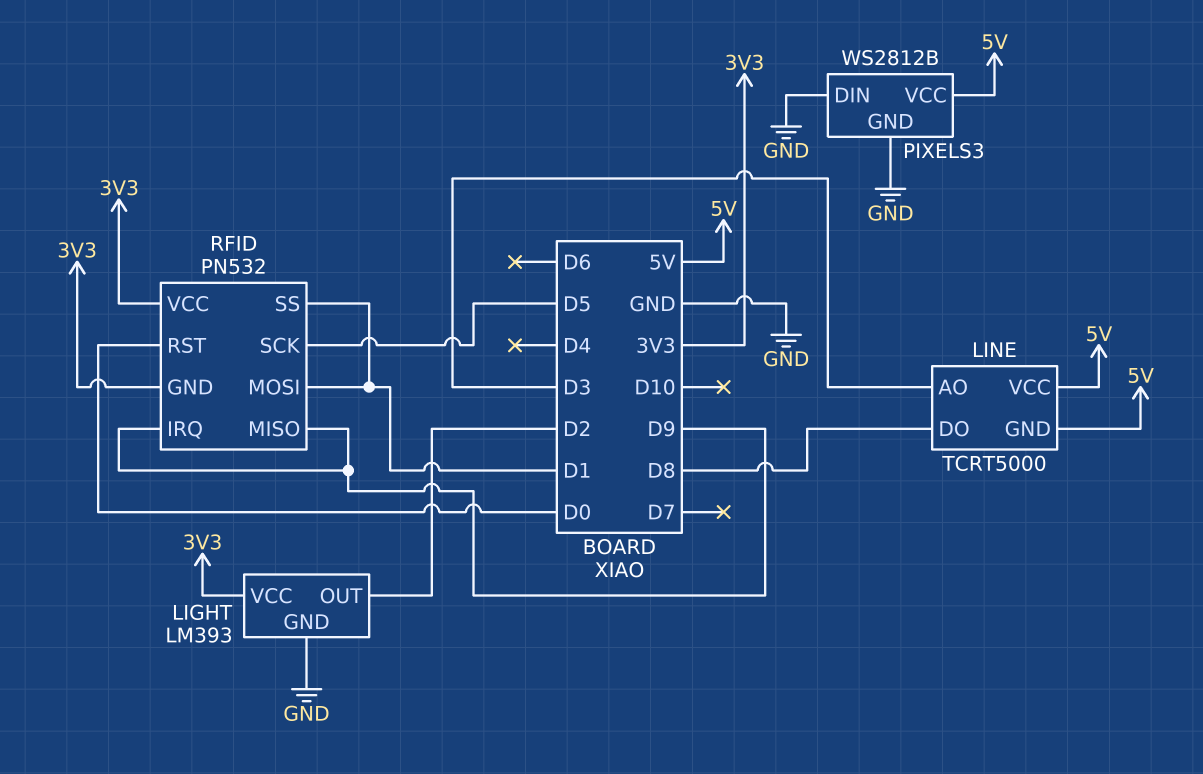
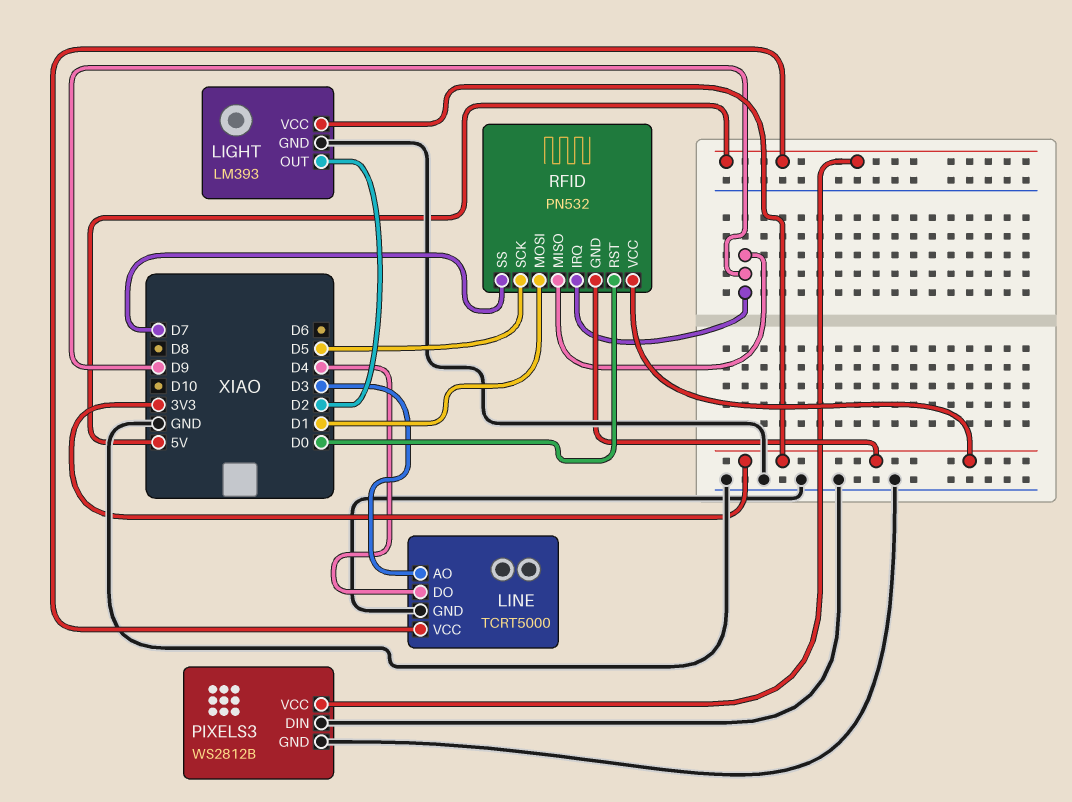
LINE pin DO: D8 -> D4
LINE pin GND: 5V -> GND
RFID pin SS: D1 -> D7

